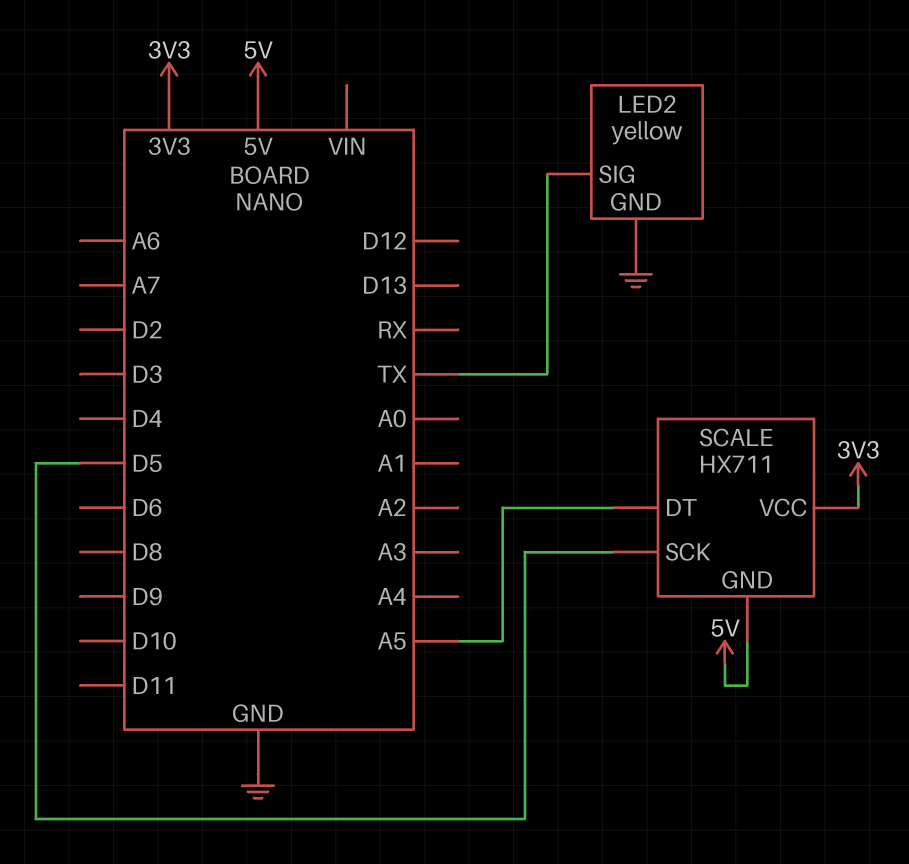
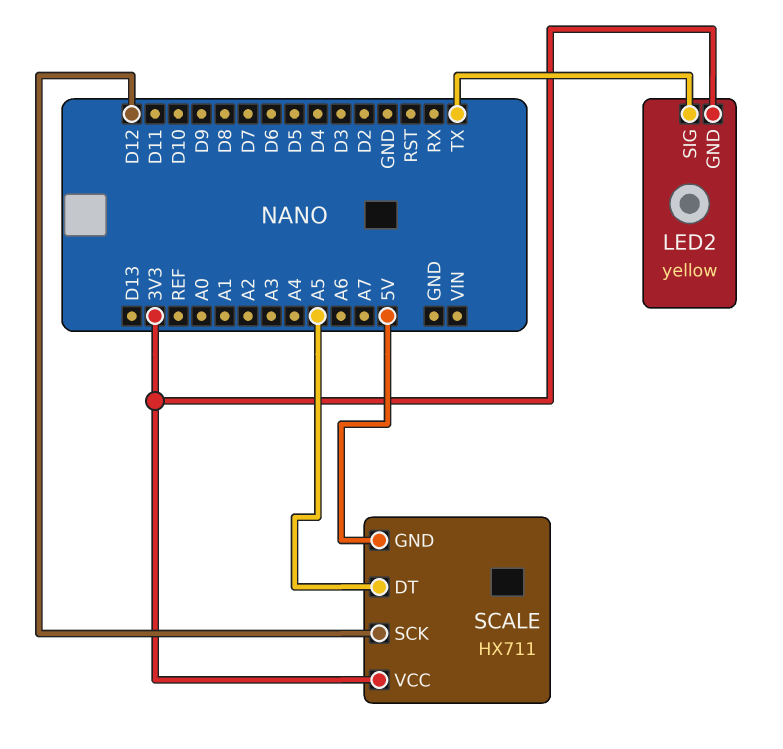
LED2 pin GND: GND -> 3V3
SCALE pin SCK: D5 -> D12

